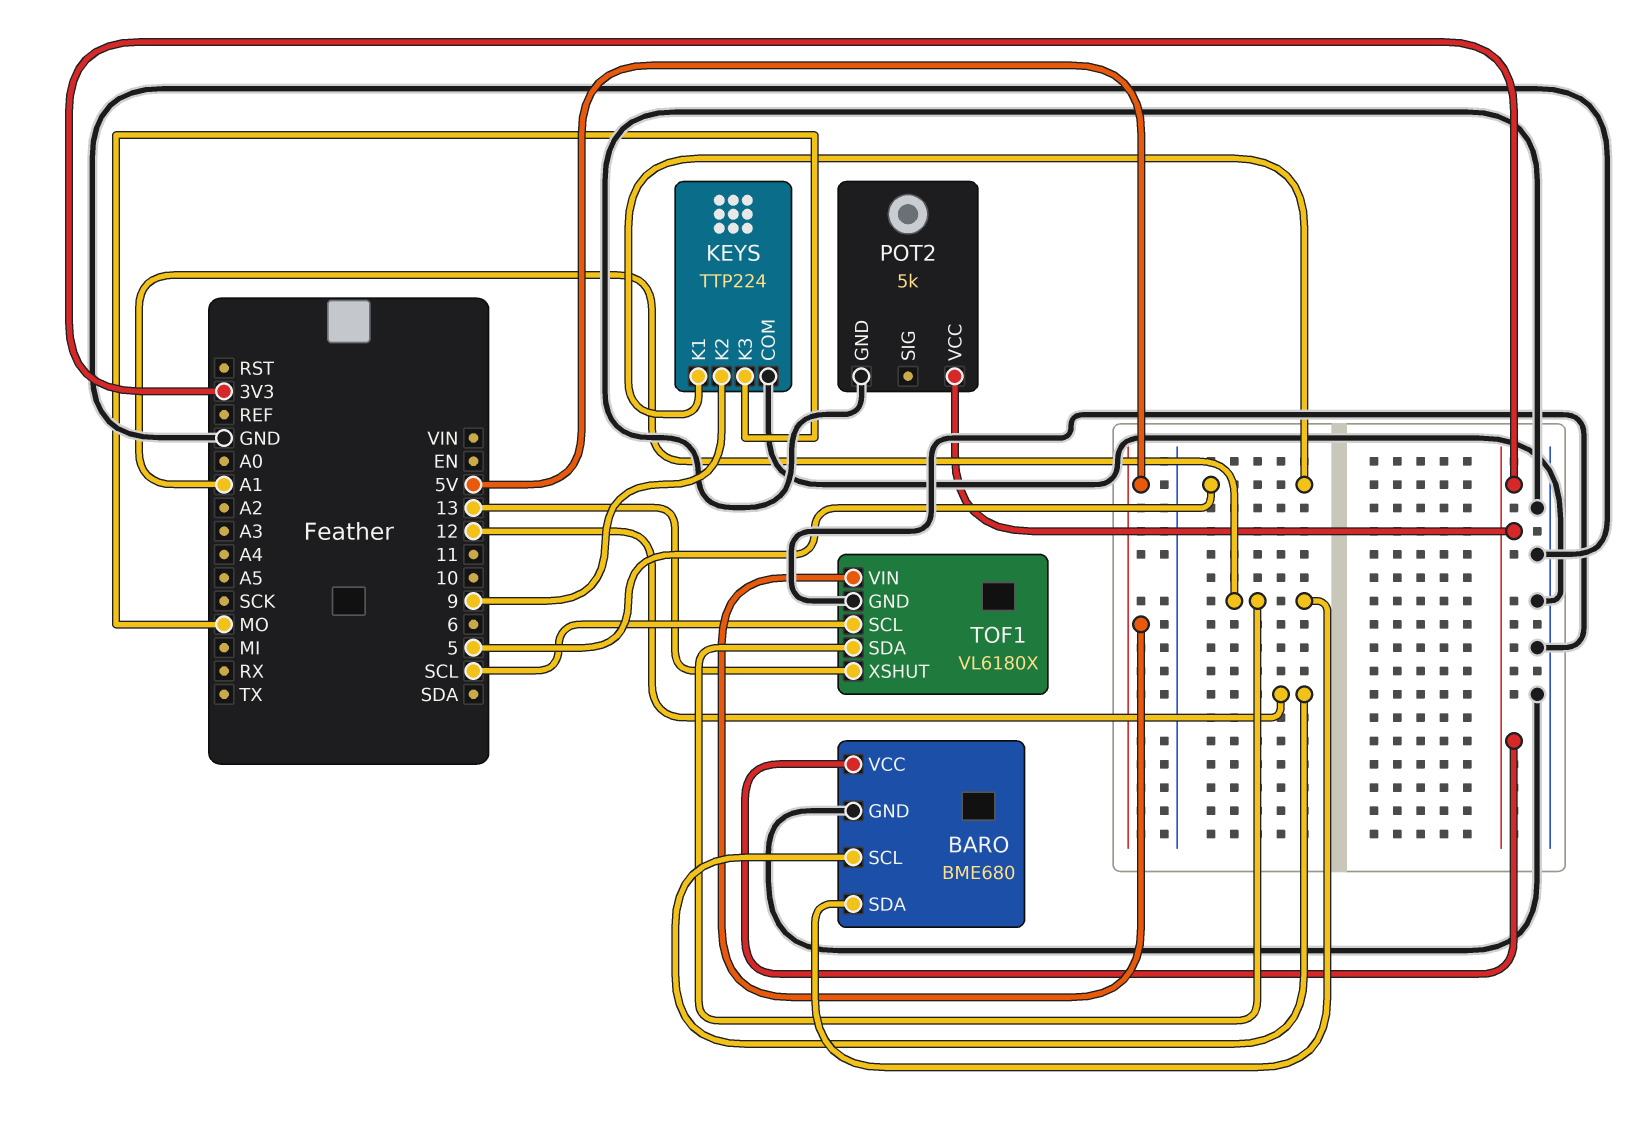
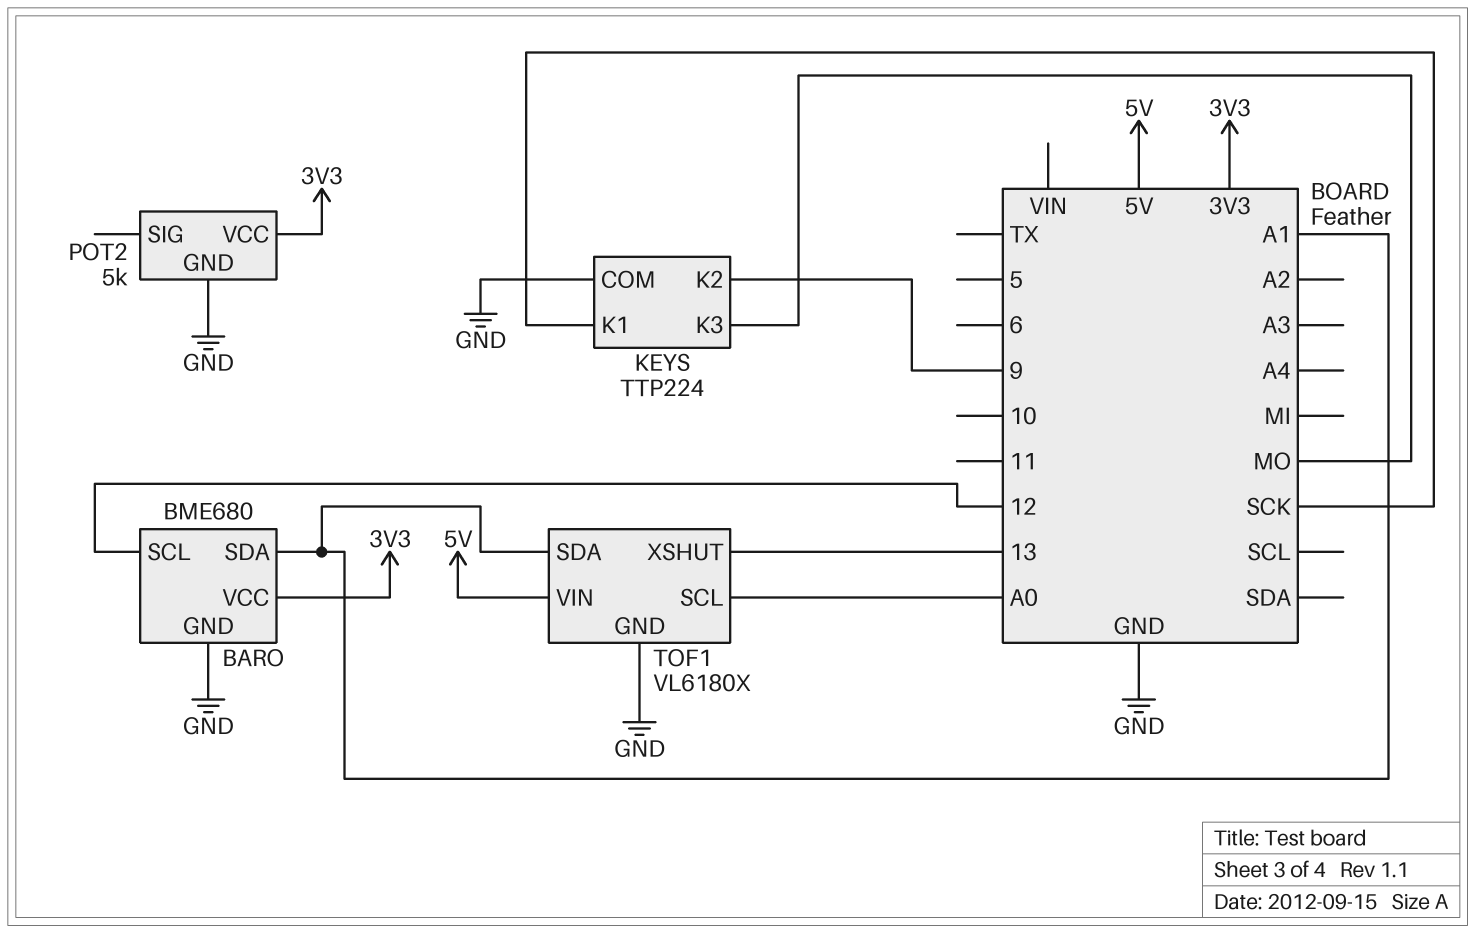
KEYS pin K1: 5 -> SCK
TOF1 pin SCL: SCL -> A0

